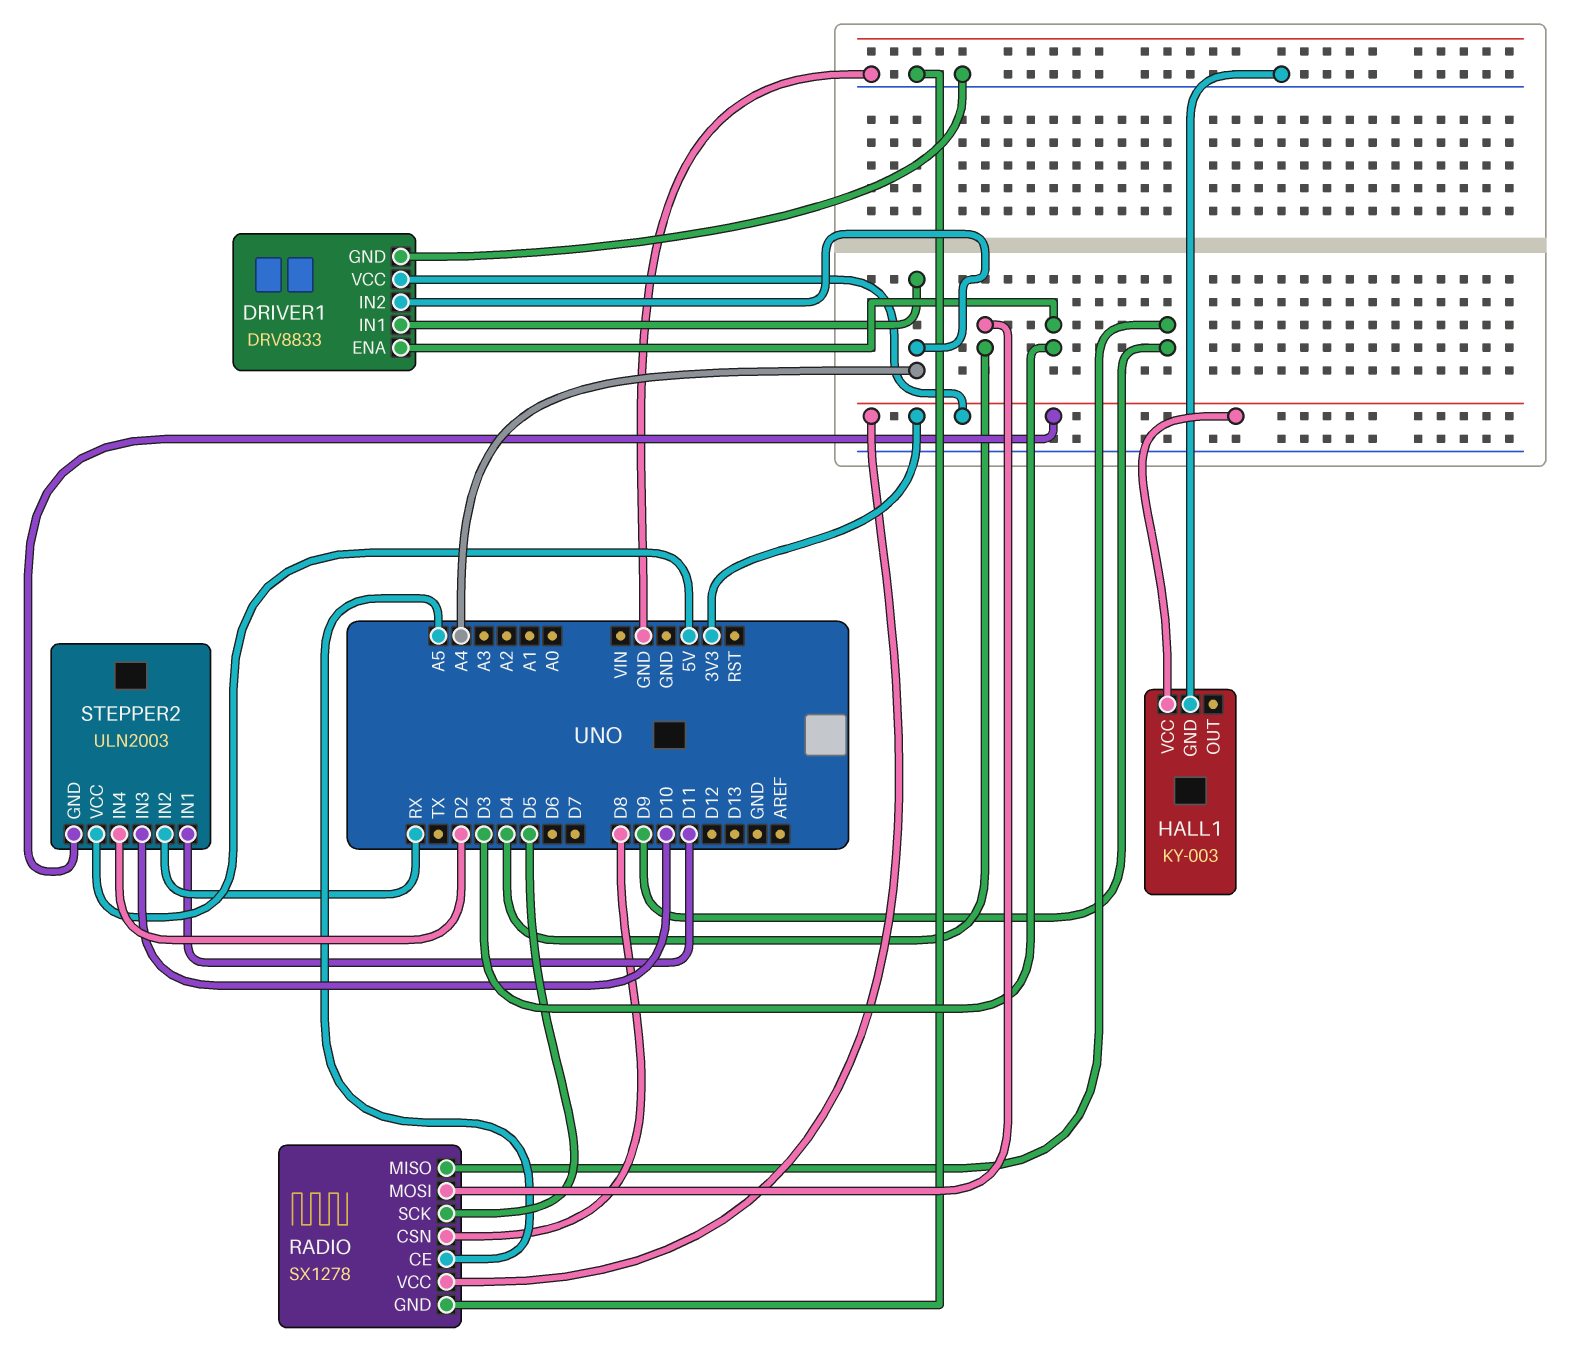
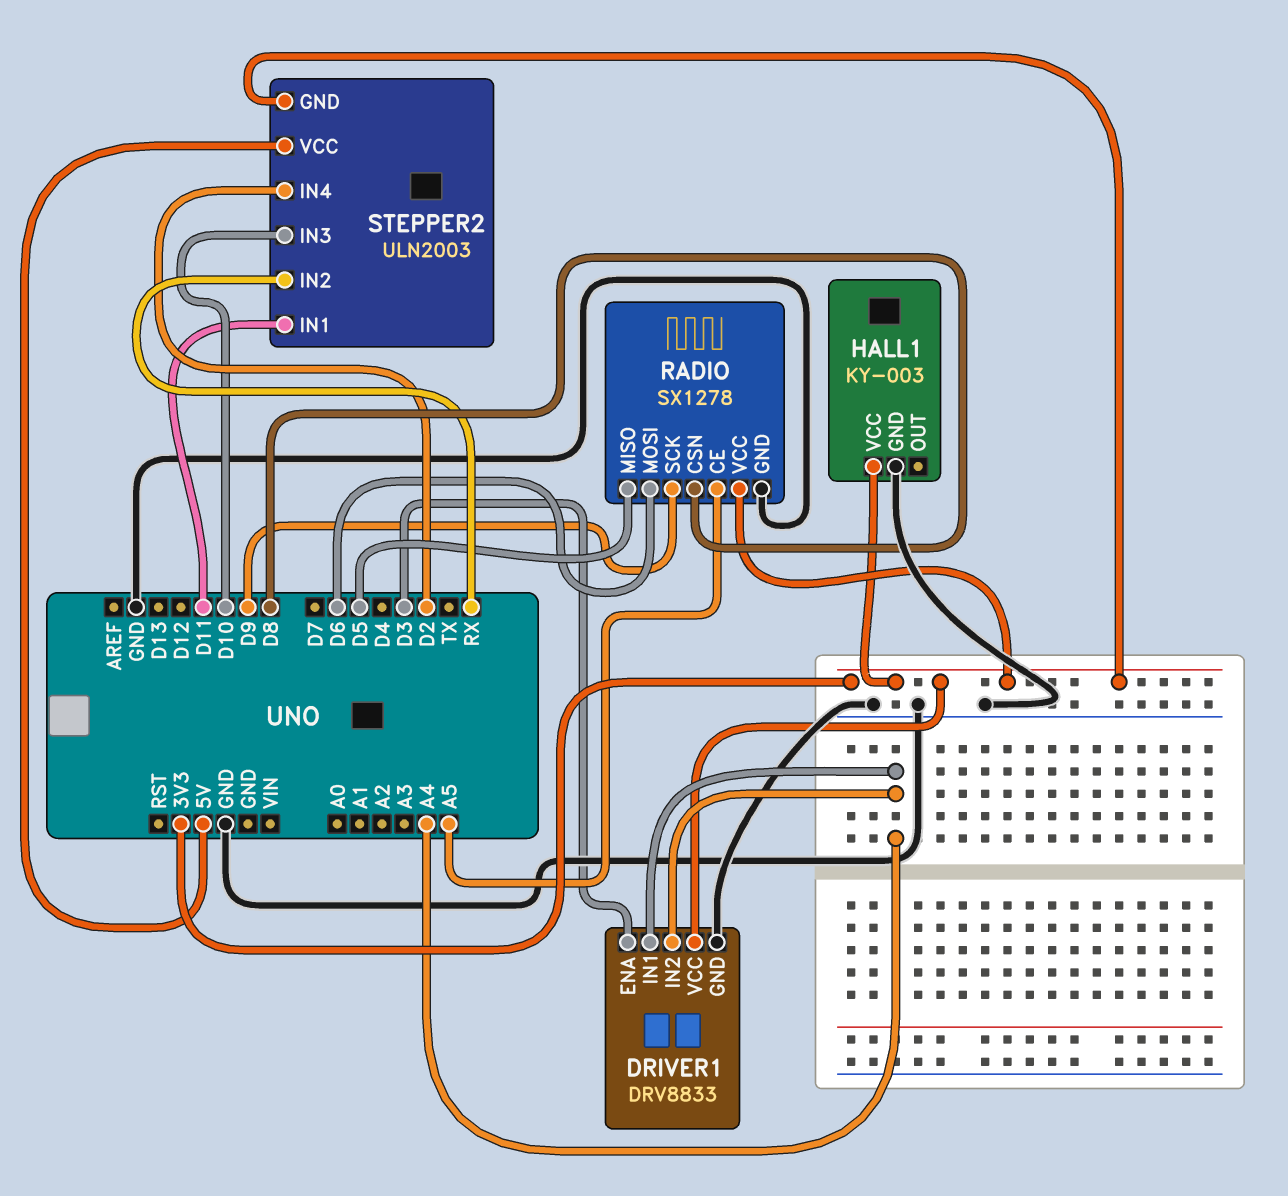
RADIO pin MISO: D9 -> D5
RADIO pin MOSI: D4 -> D6
RADIO pin SCK: D5 -> D9

